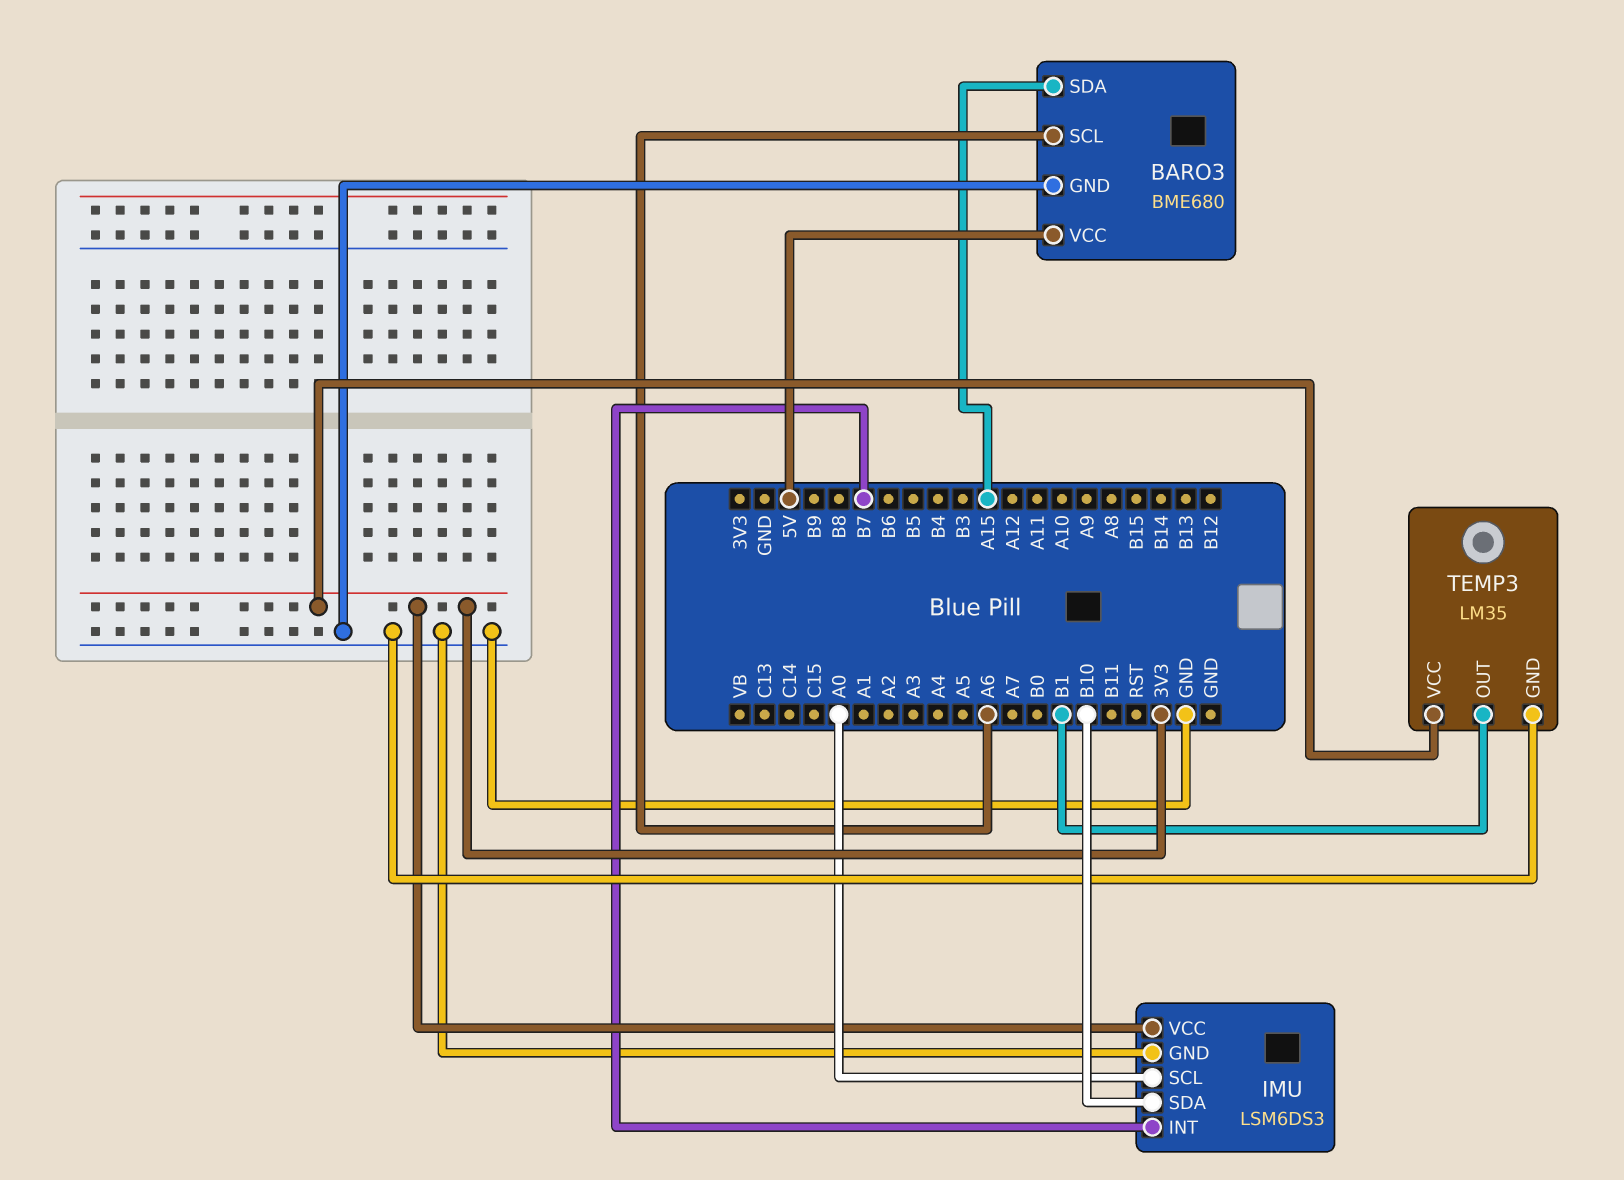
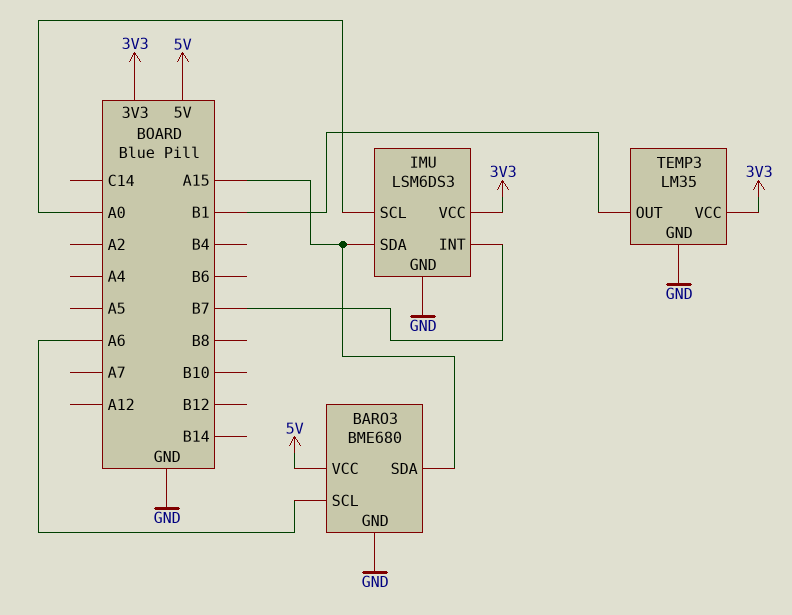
IMU pin SDA: B10 -> A15

